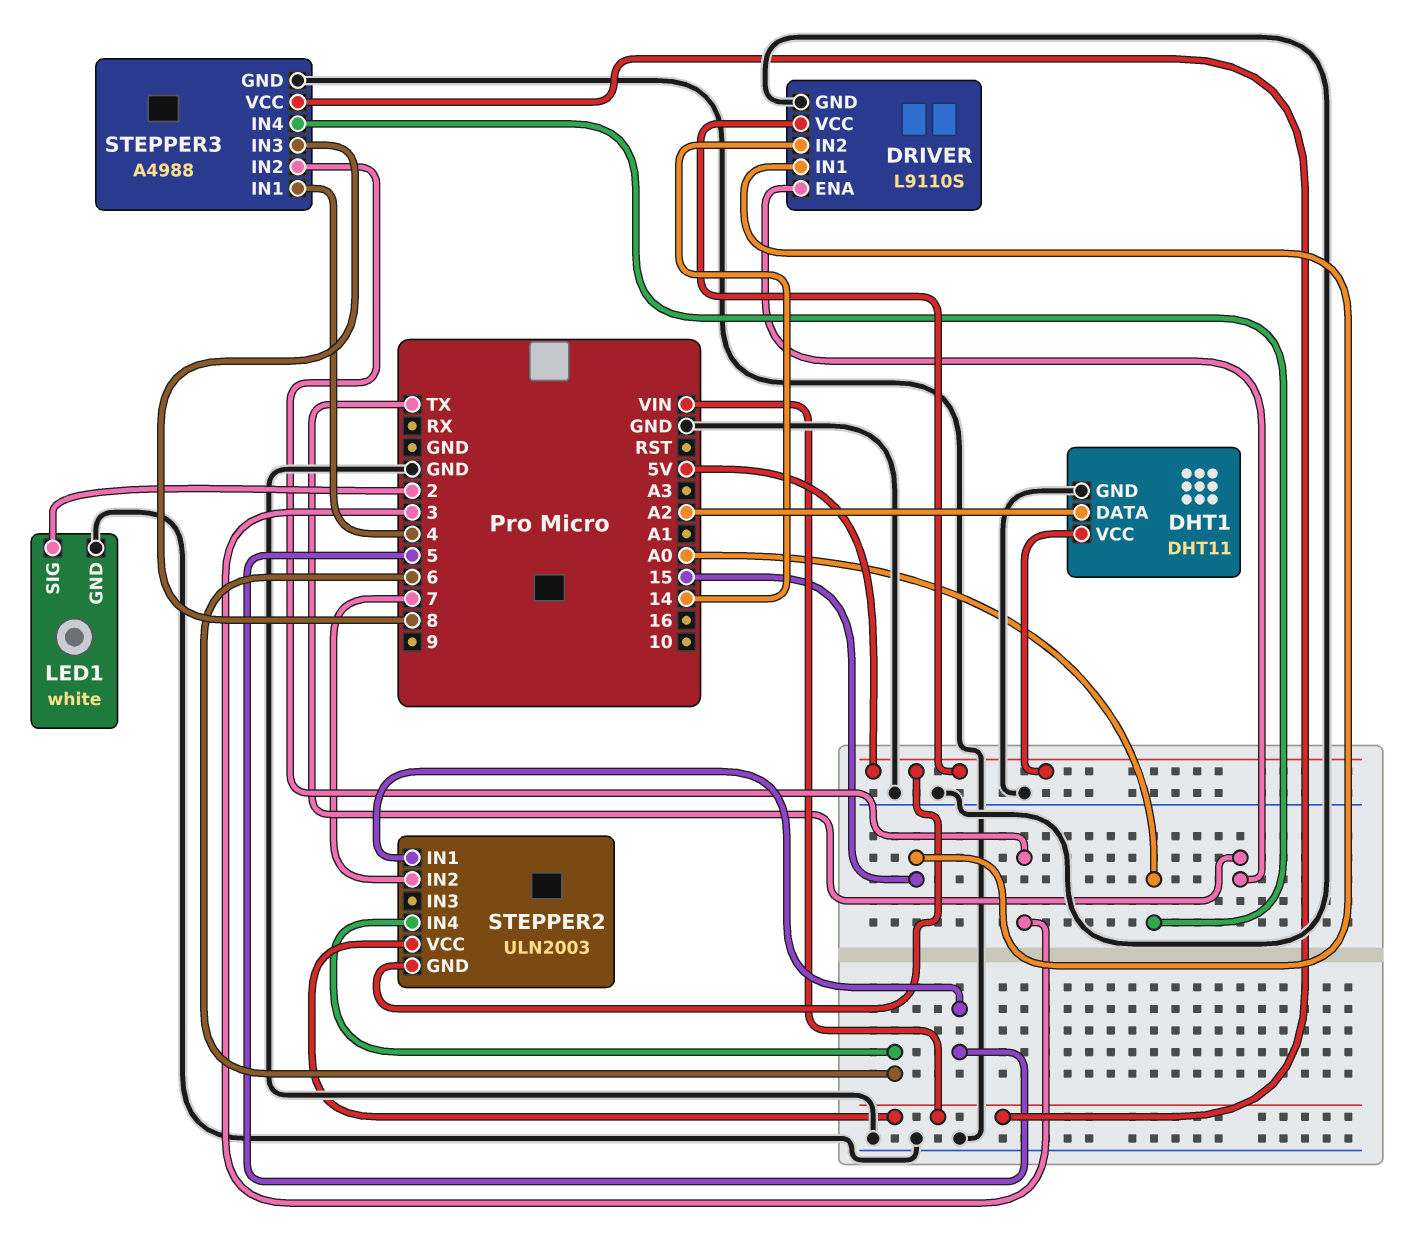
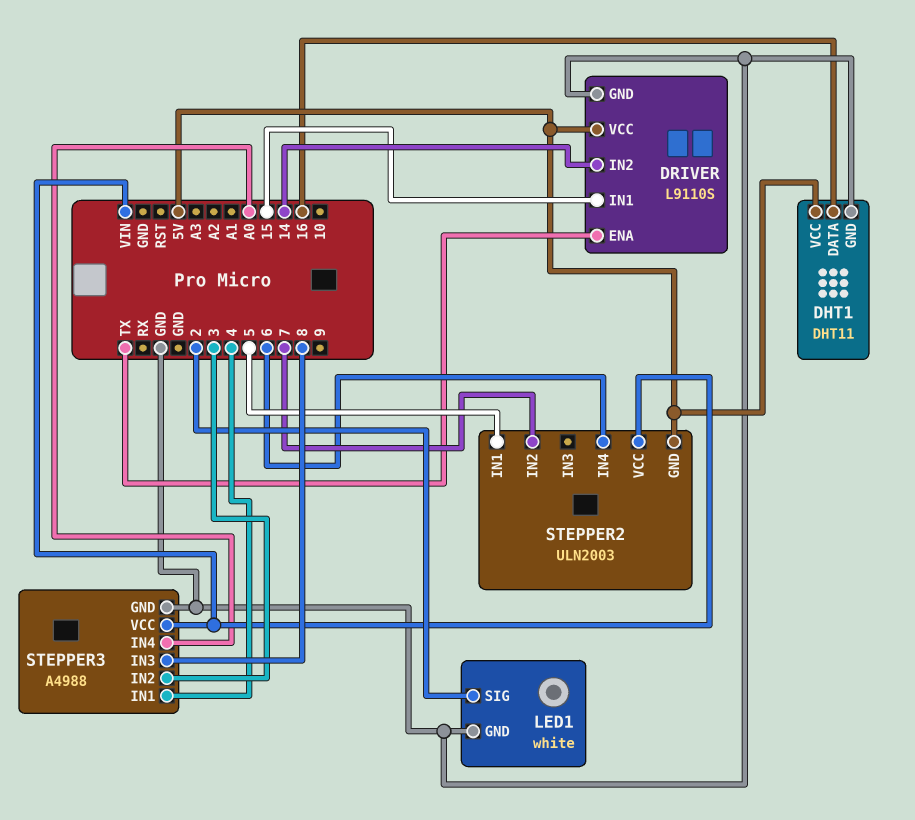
DHT1 pin DATA: A2 -> 16

